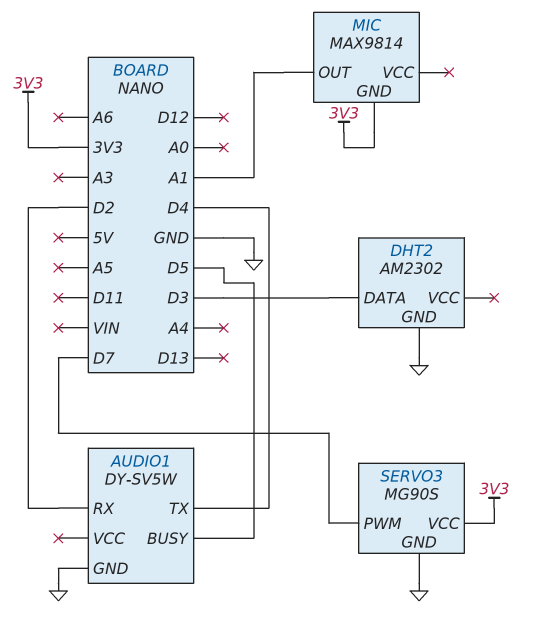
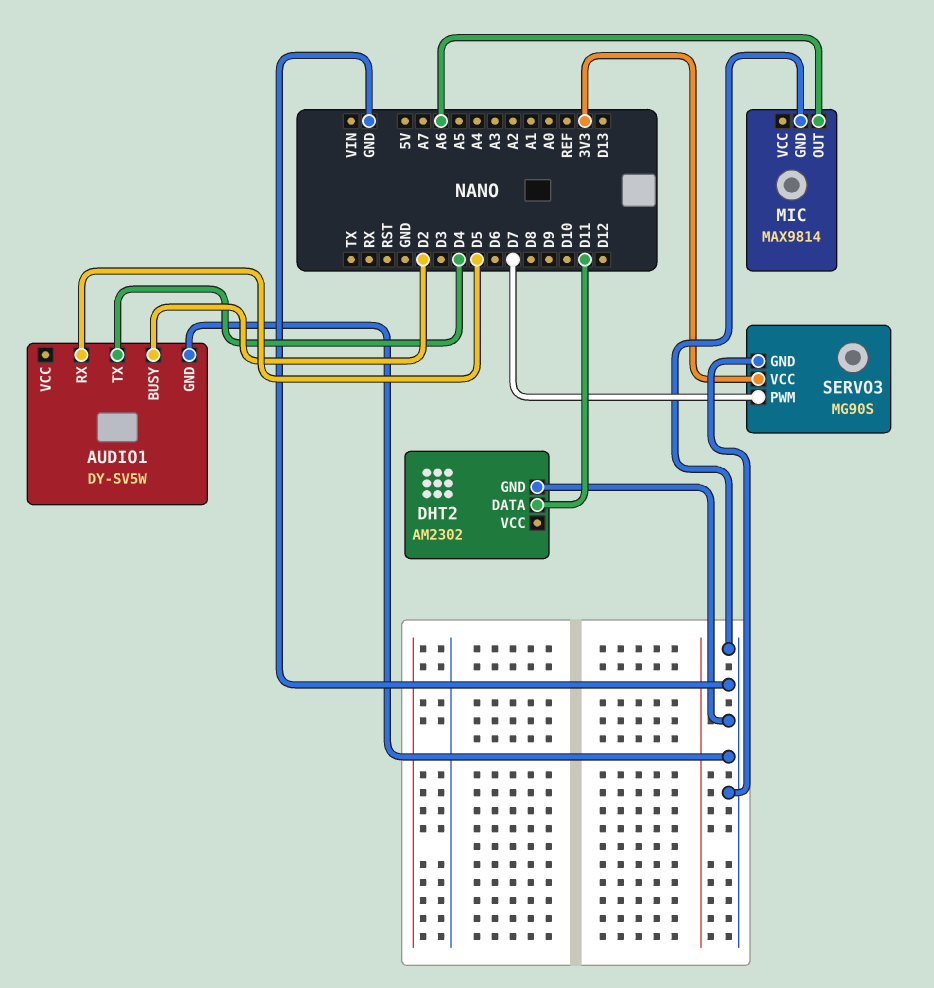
AUDIO1 pin BUSY: D5 -> D2
AUDIO1 pin RX: D2 -> D5
DHT2 pin DATA: D3 -> D11
MIC pin GND: 3V3 -> GND
MIC pin OUT: A1 -> A6

